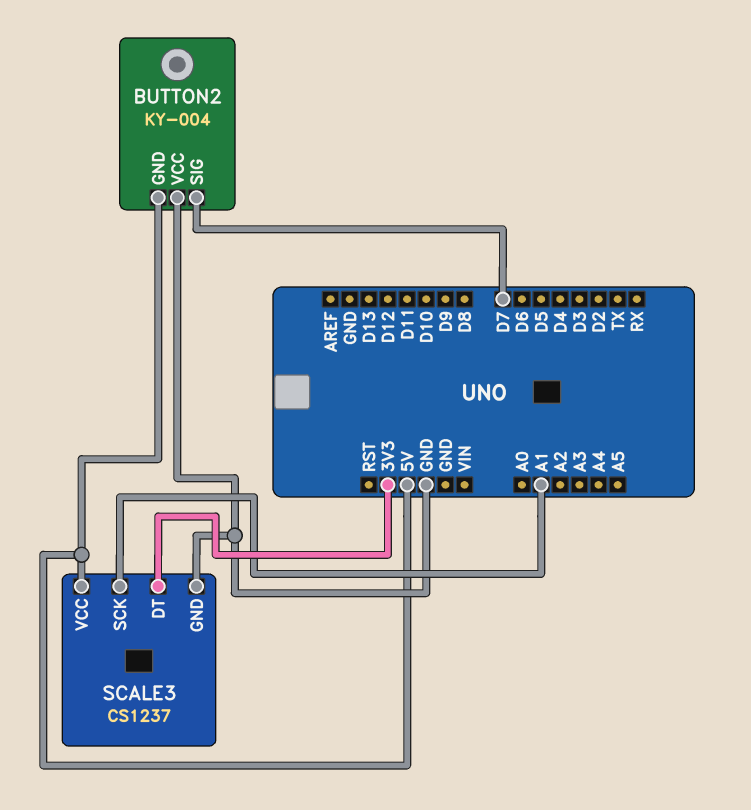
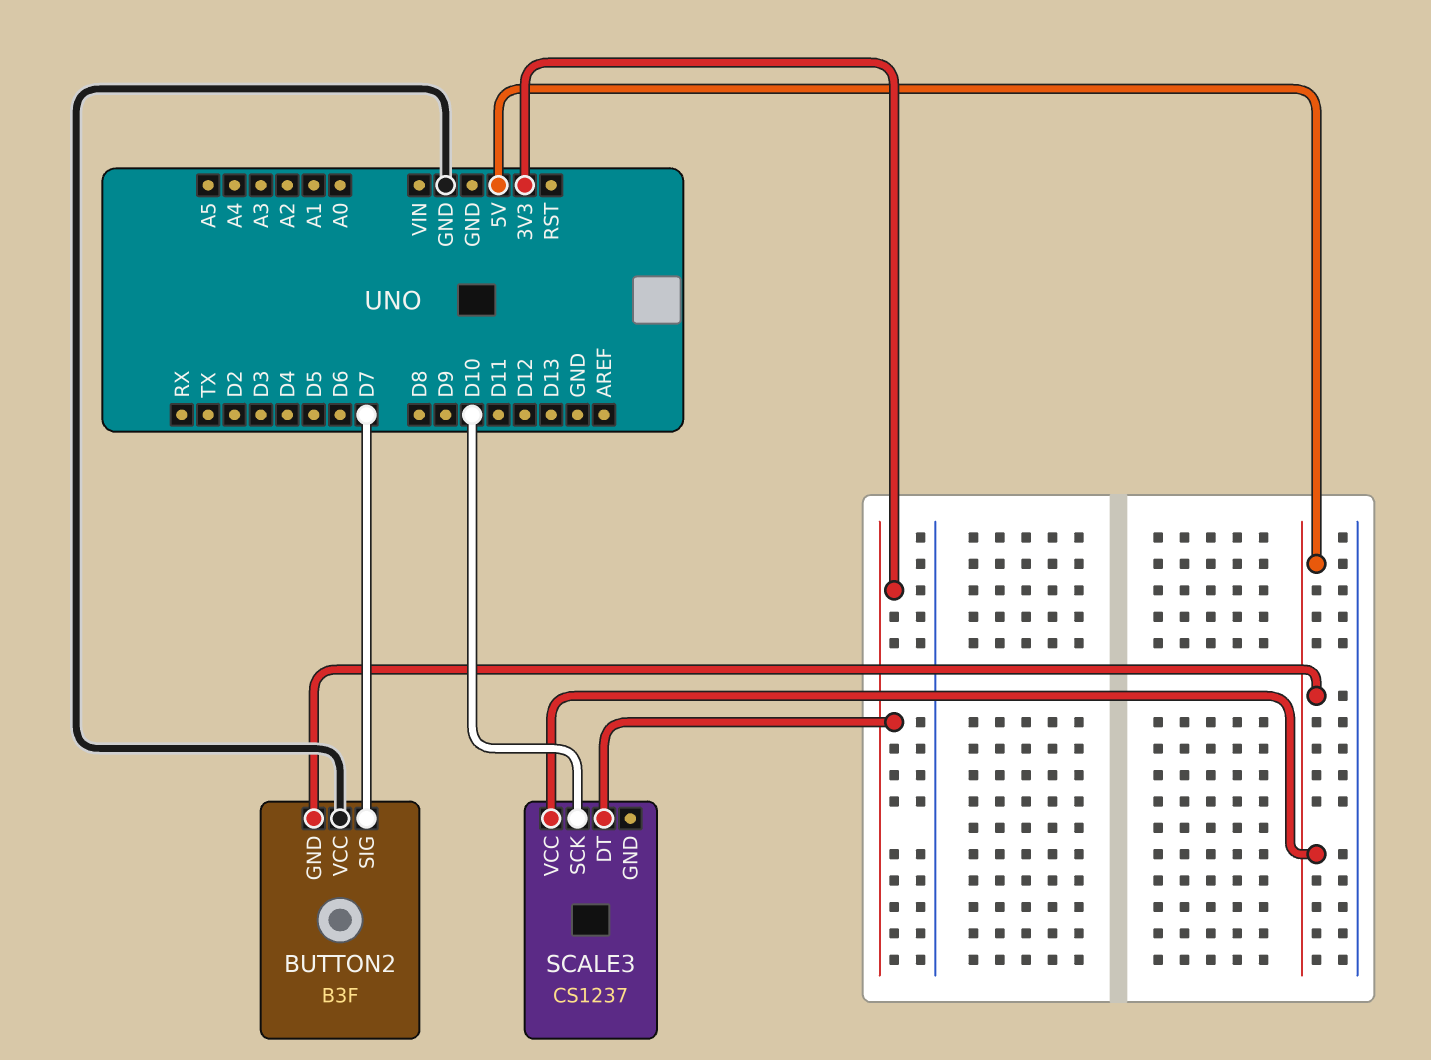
BUTTON2: KY-004 -> B3F
SCALE3 pin GND: GND -> none
SCALE3 pin SCK: A1 -> D10

